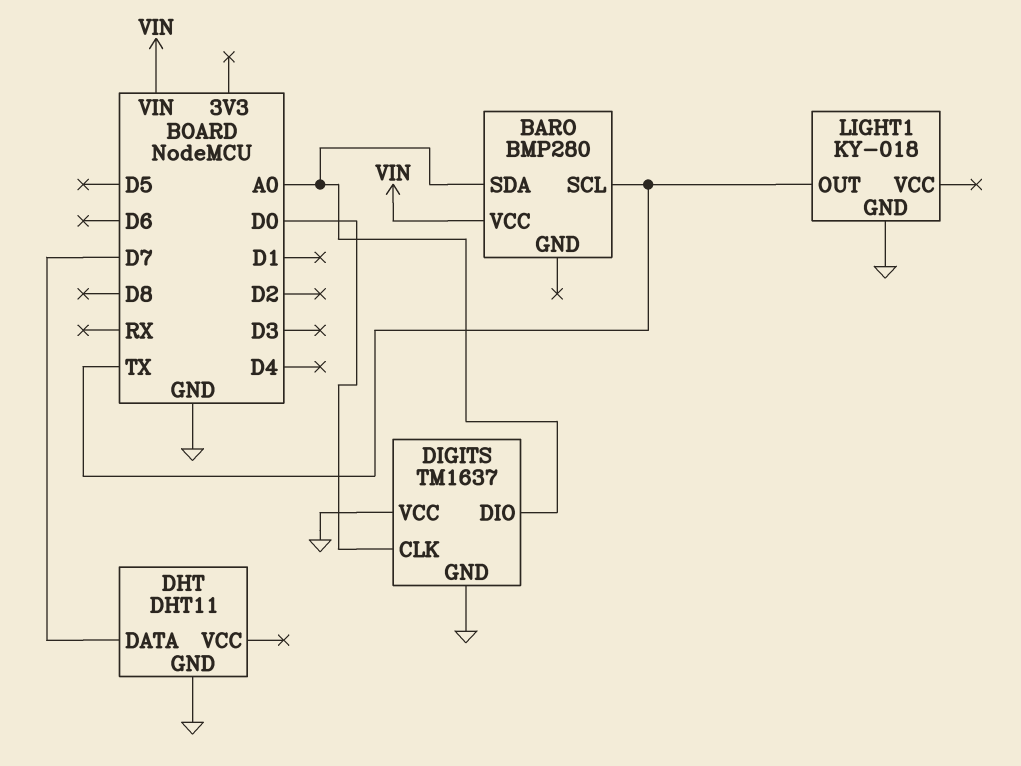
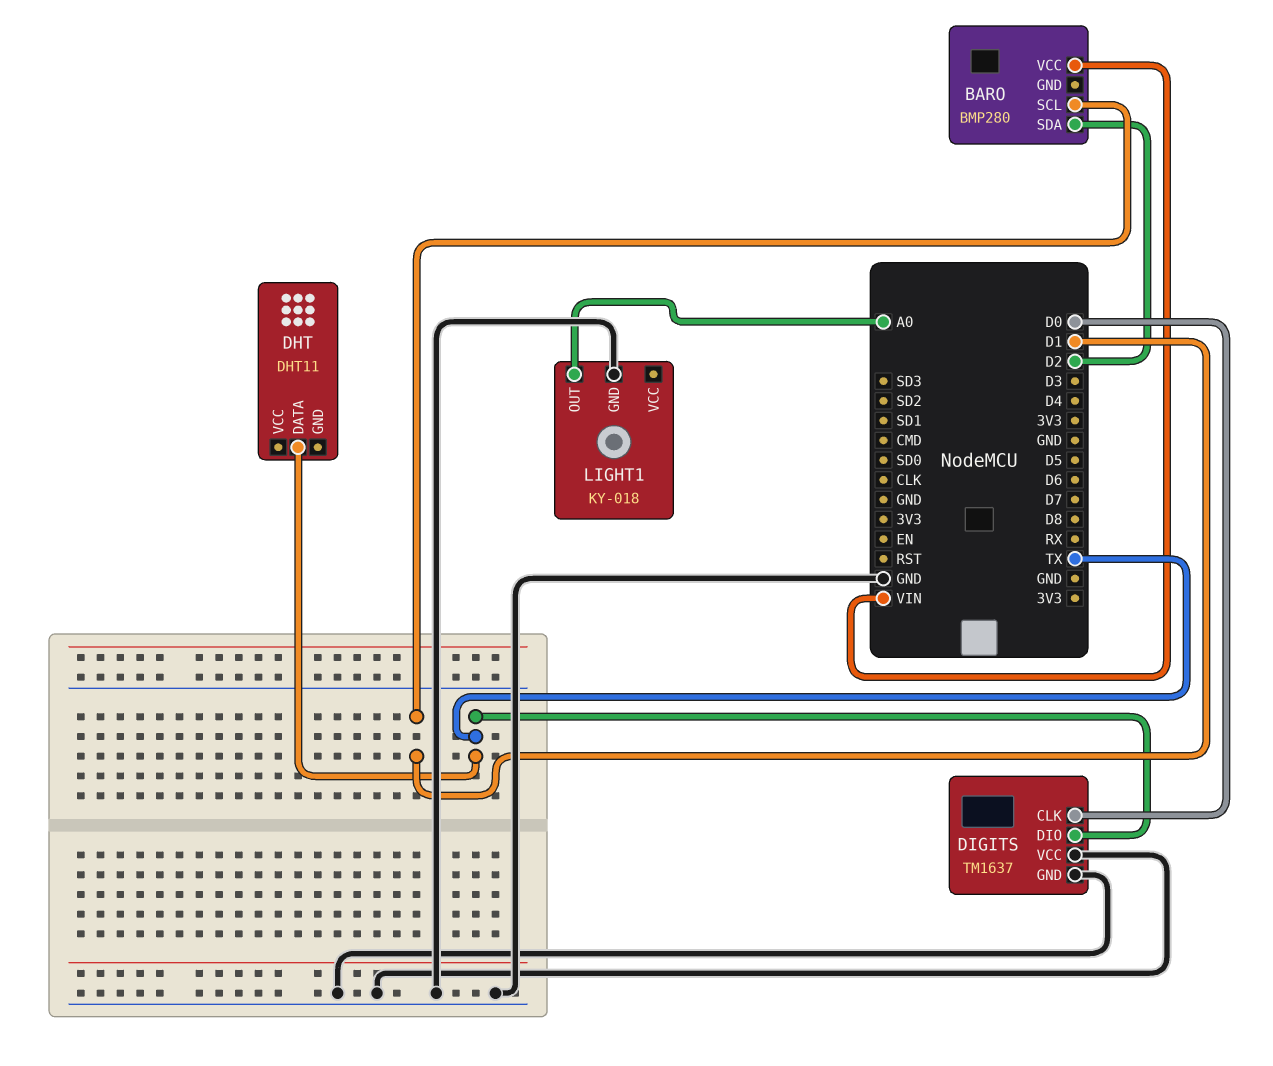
BARO pin SCL: TX -> D1
BARO pin SDA: A0 -> D2
DHT pin DATA: D7 -> TX
DHT pin GND: GND -> none
DIGITS pin DIO: A0 -> TX
LIGHT1 pin OUT: TX -> A0

